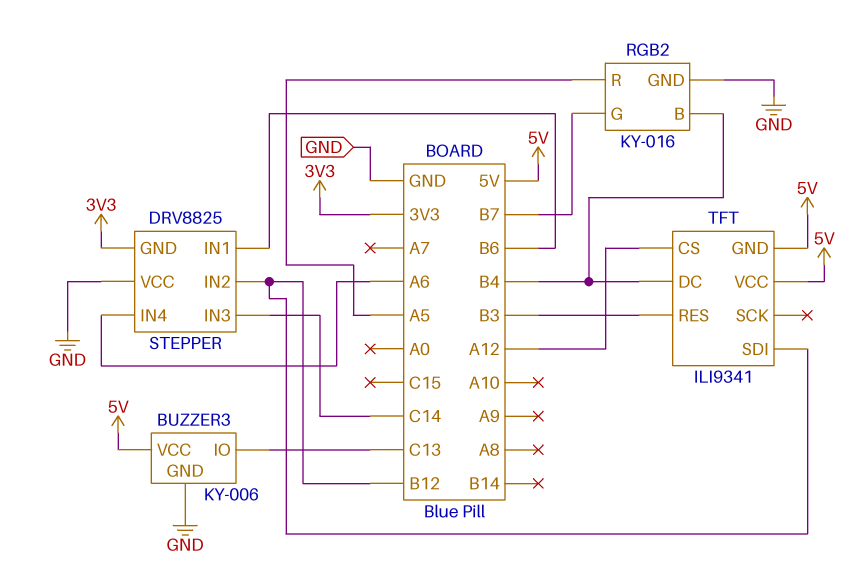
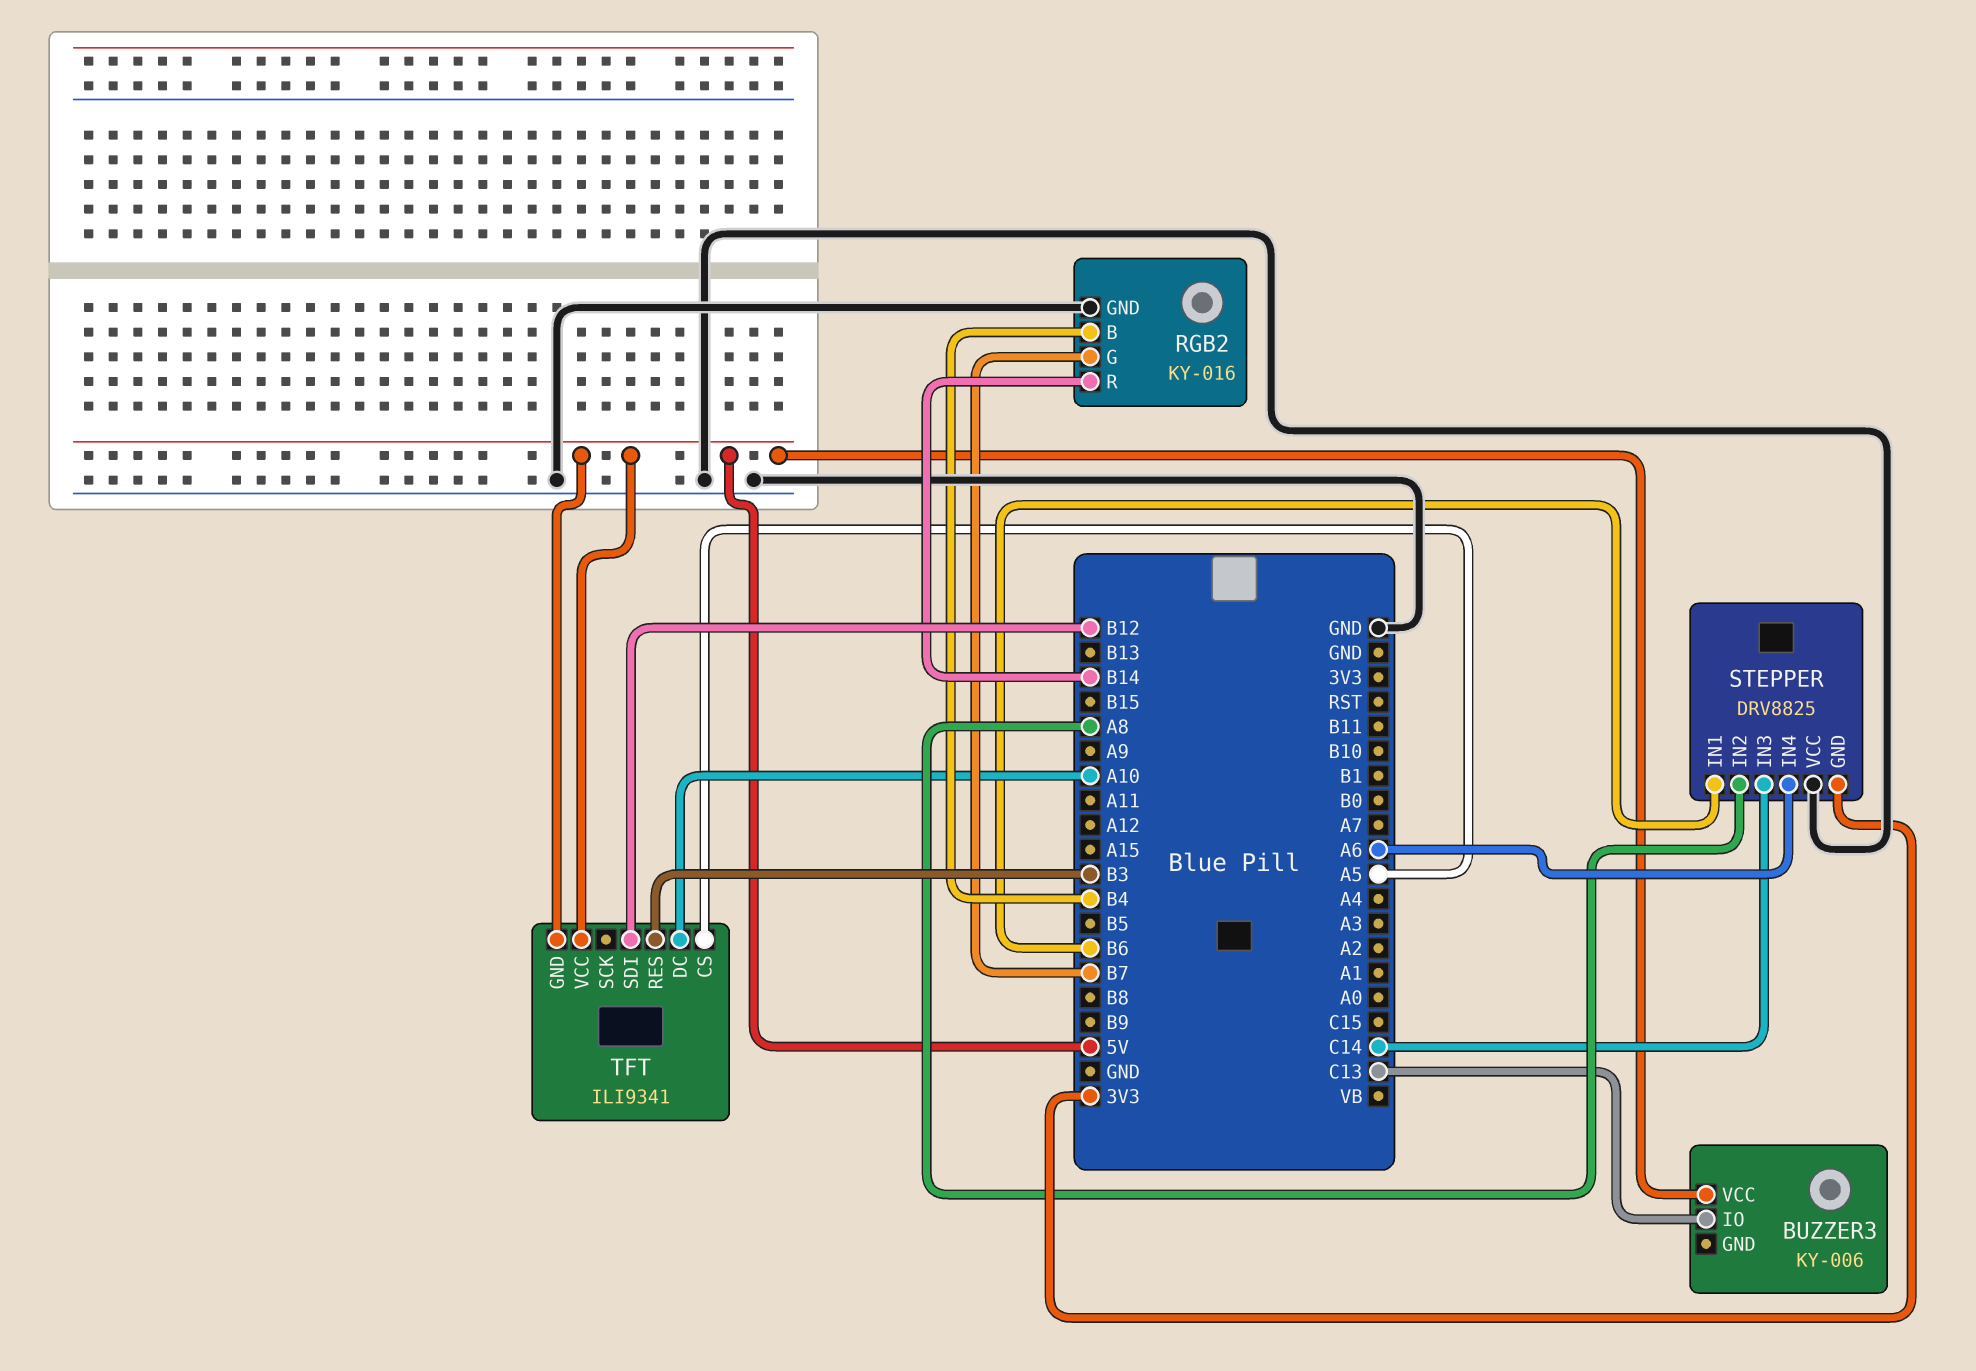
BUZZER3 pin GND: GND -> none
RGB2 pin R: A5 -> B14
STEPPER pin IN2: B12 -> A8
TFT pin CS: A12 -> A5
TFT pin DC: B4 -> A10

